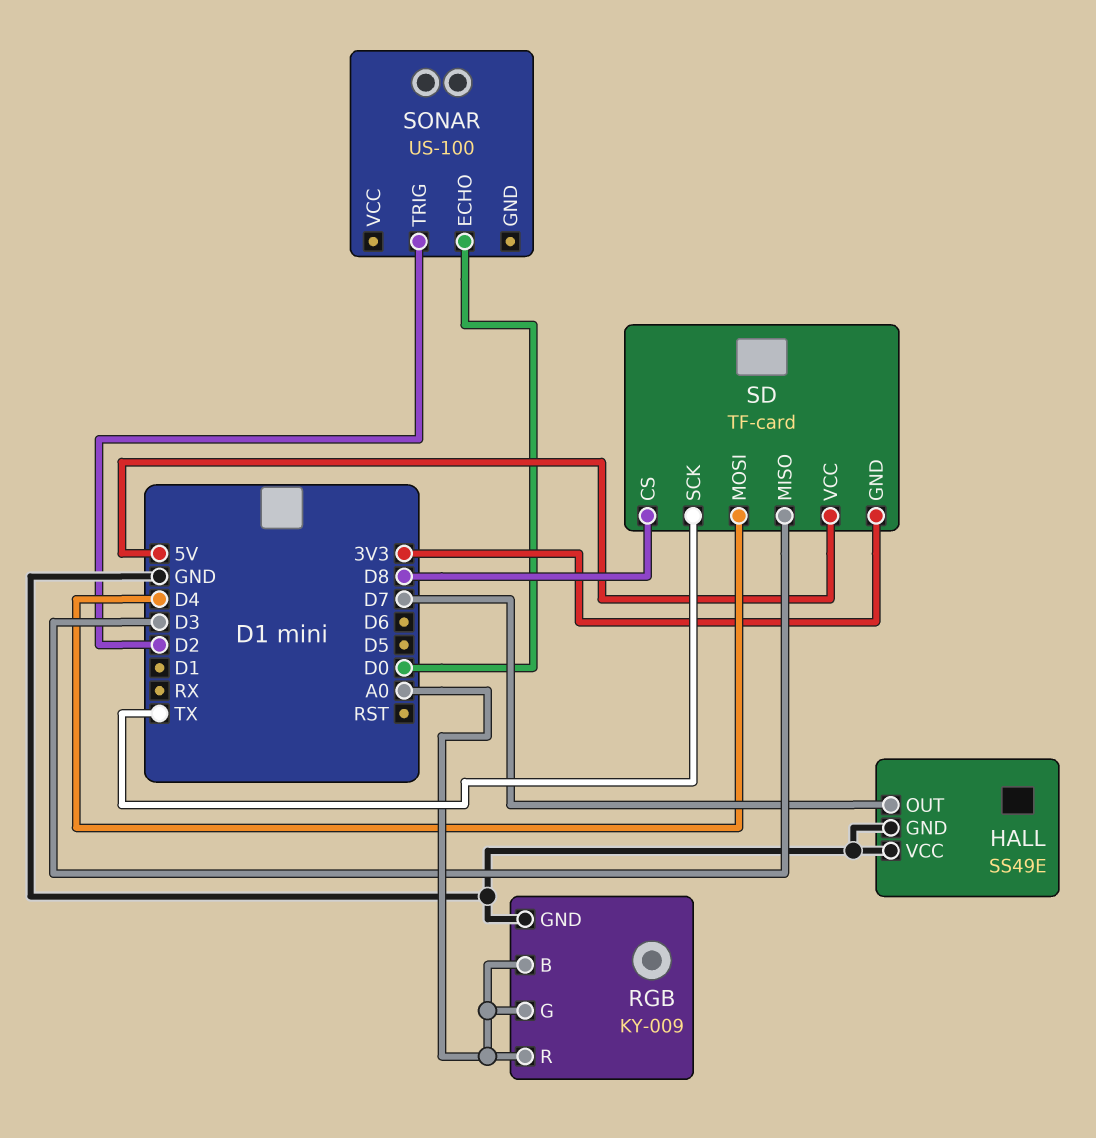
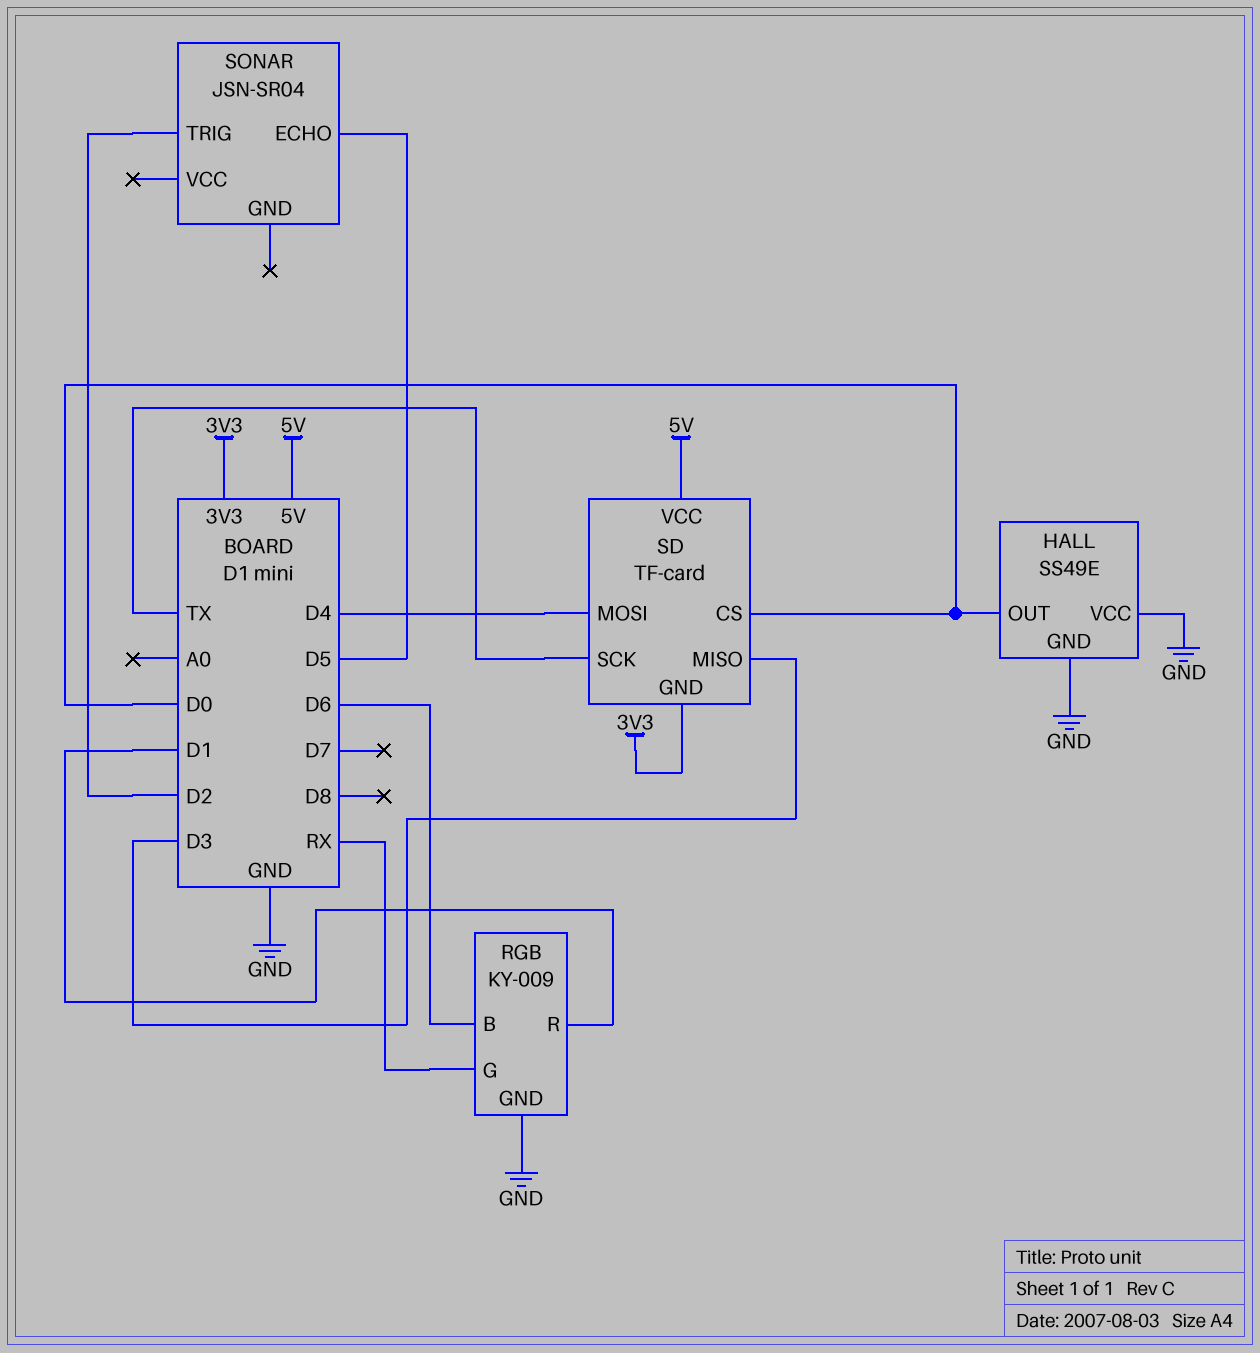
HALL pin OUT: D7 -> D0
RGB pin B: A0 -> D6
RGB pin G: A0 -> RX
RGB pin R: A0 -> D1
SD pin CS: D8 -> D0
SONAR: US-100 -> JSN-SR04
SONAR pin ECHO: D0 -> D5

